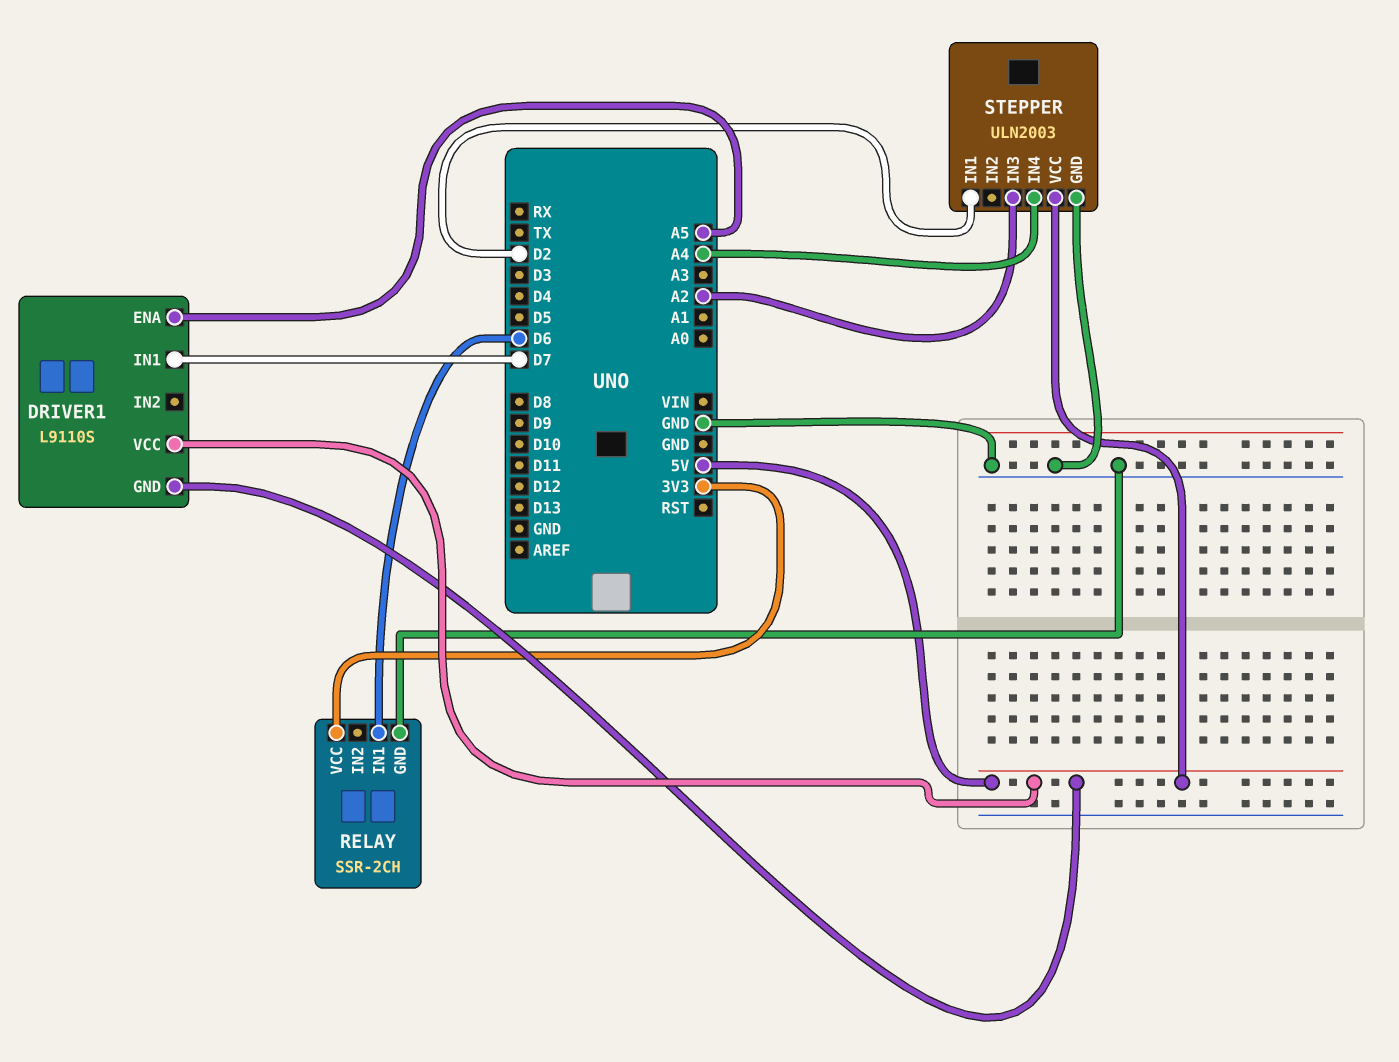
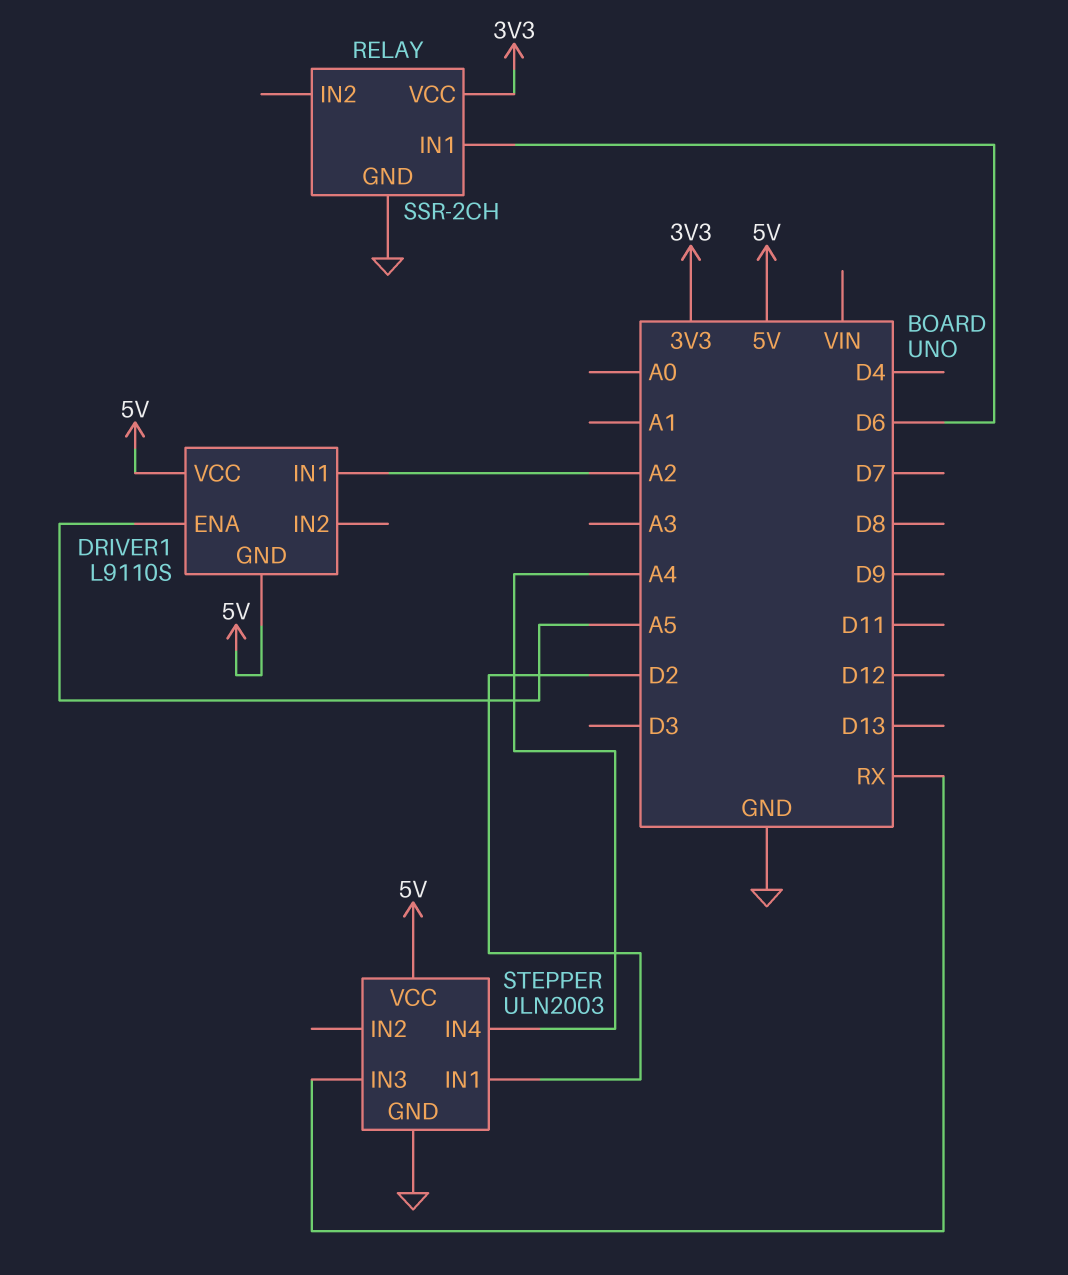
DRIVER1 pin IN1: D7 -> A2
STEPPER pin IN3: A2 -> RX

